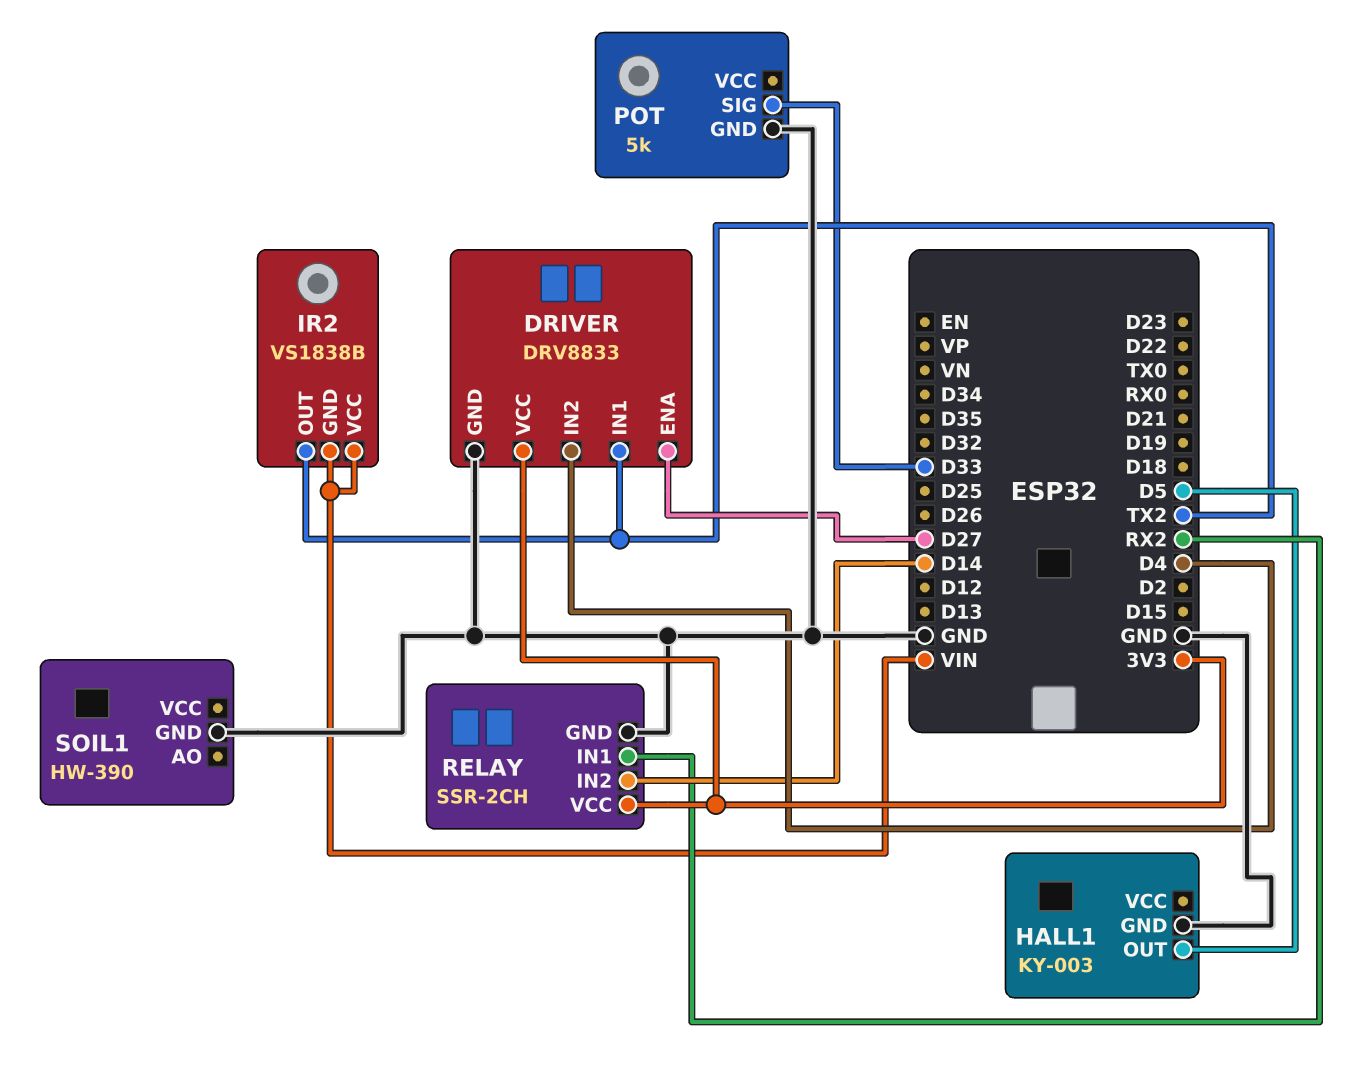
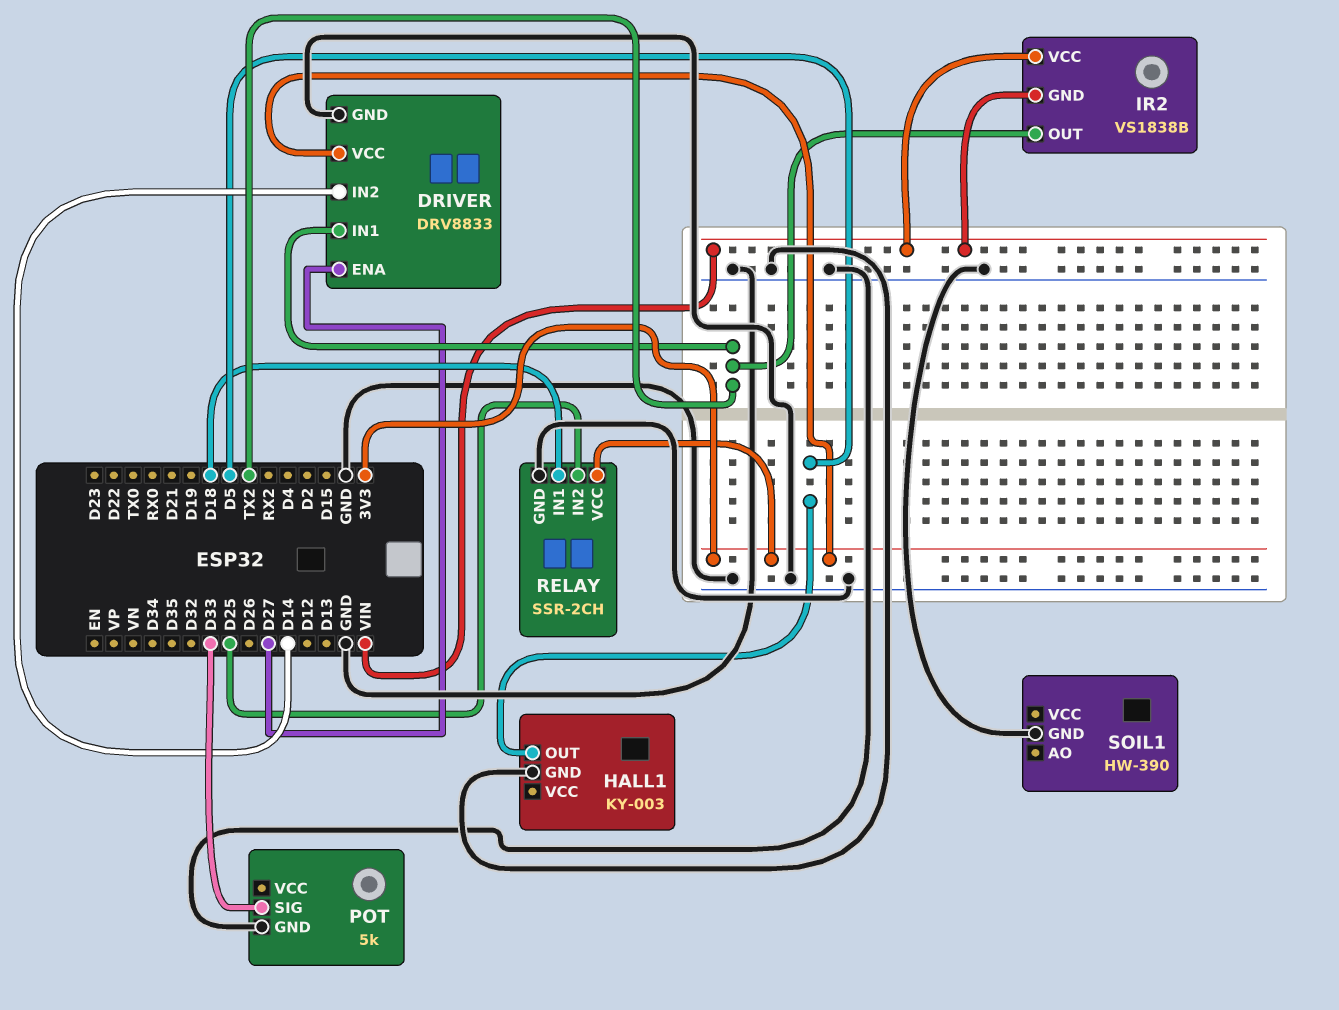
DRIVER pin IN2: D4 -> D14
RELAY pin IN1: RX2 -> D18
RELAY pin IN2: D14 -> D25

